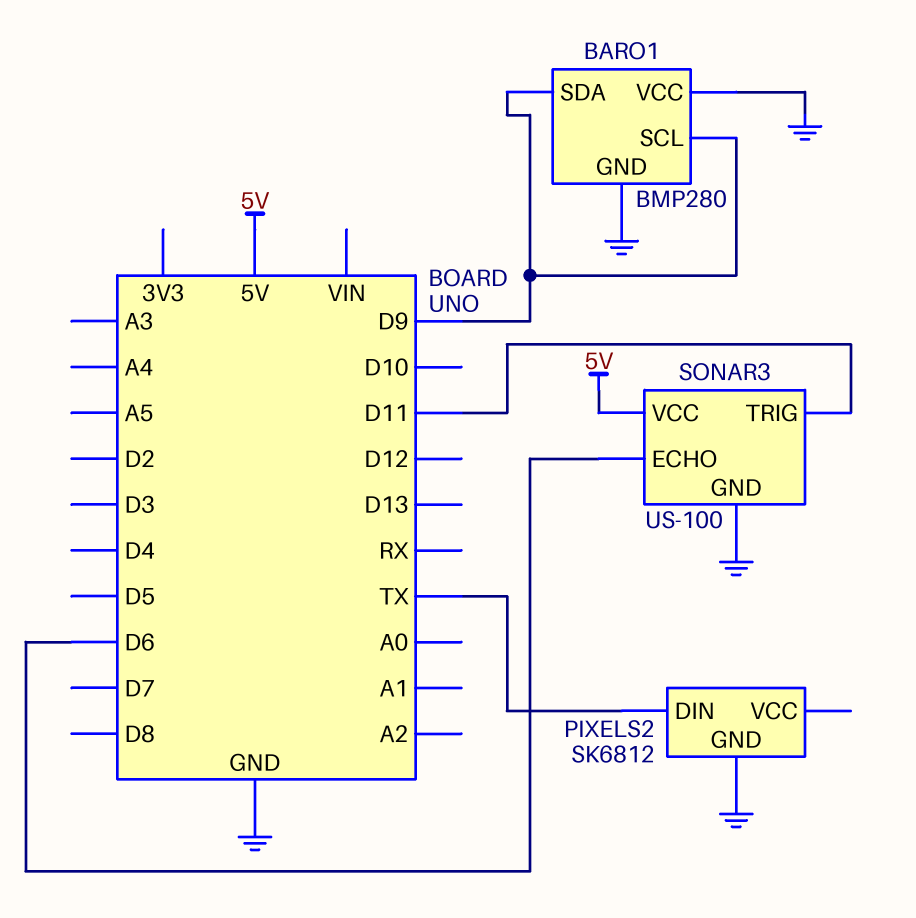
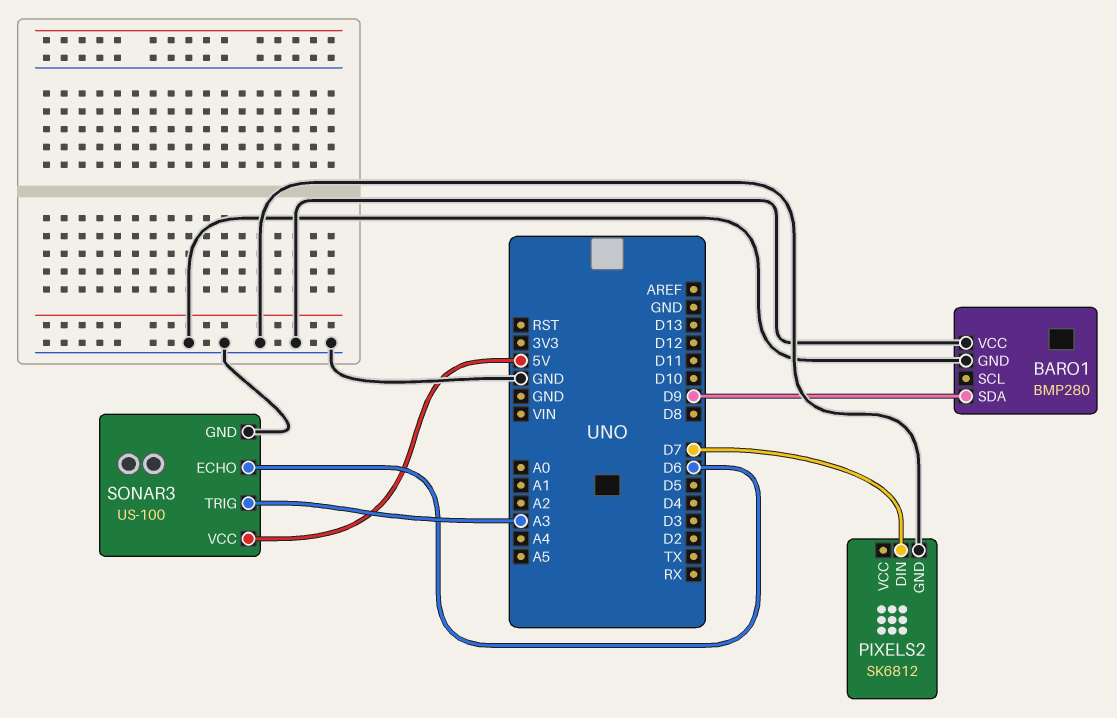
BARO1 pin SCL: D9 -> none
PIXELS2 pin DIN: TX -> D7
SONAR3 pin TRIG: D11 -> A3

